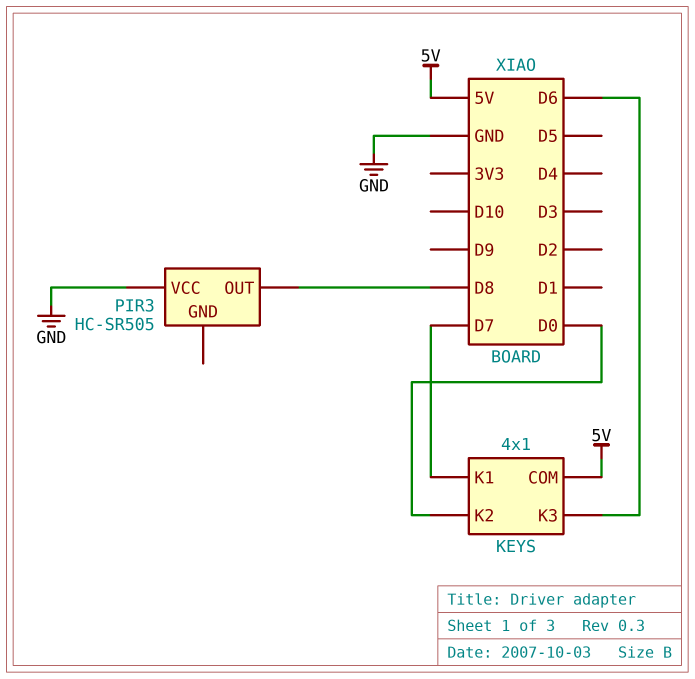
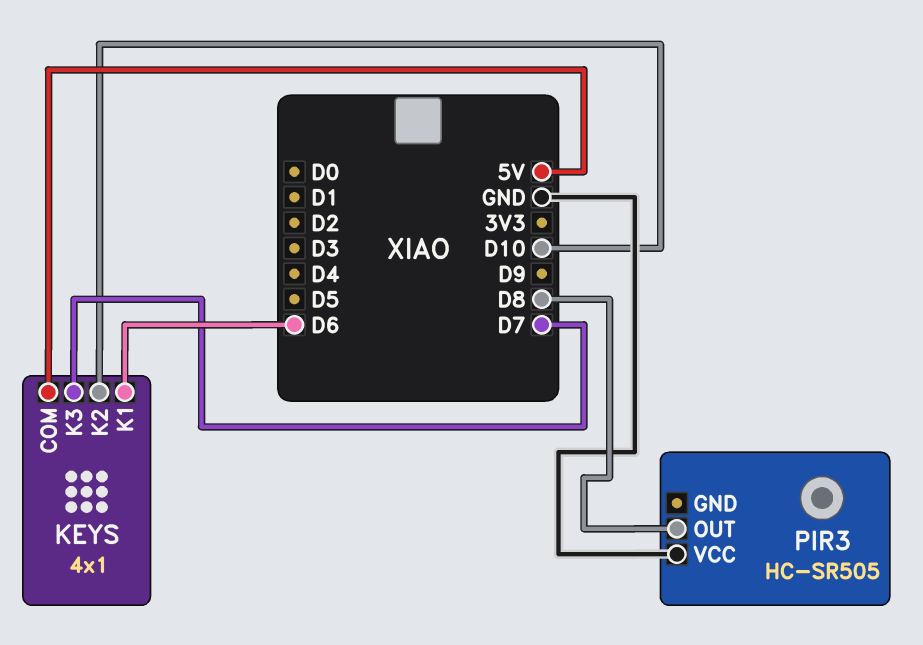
KEYS pin K1: D7 -> D6
KEYS pin K2: D0 -> D10
KEYS pin K3: D6 -> D7

